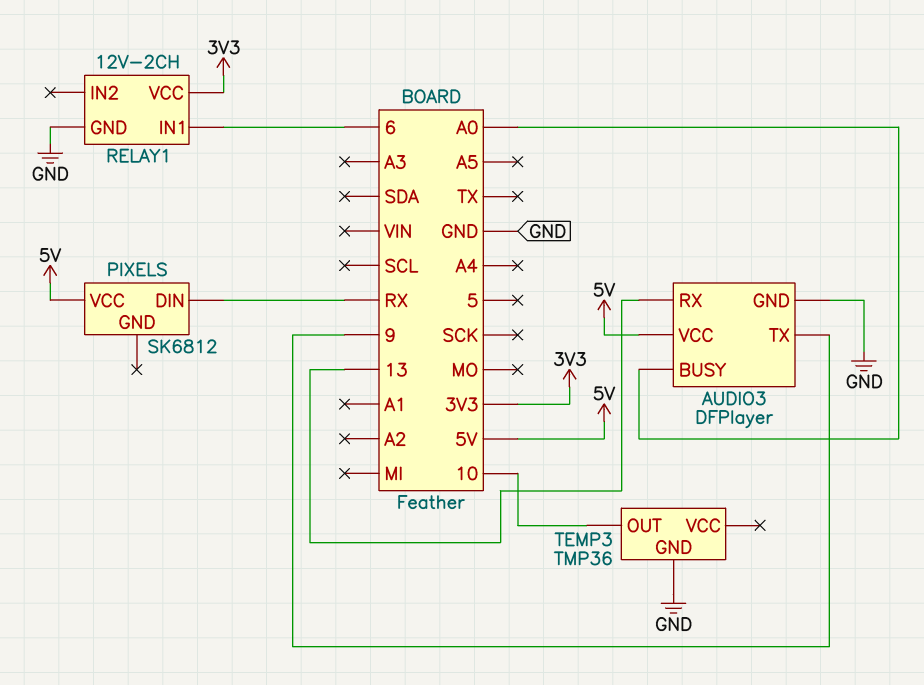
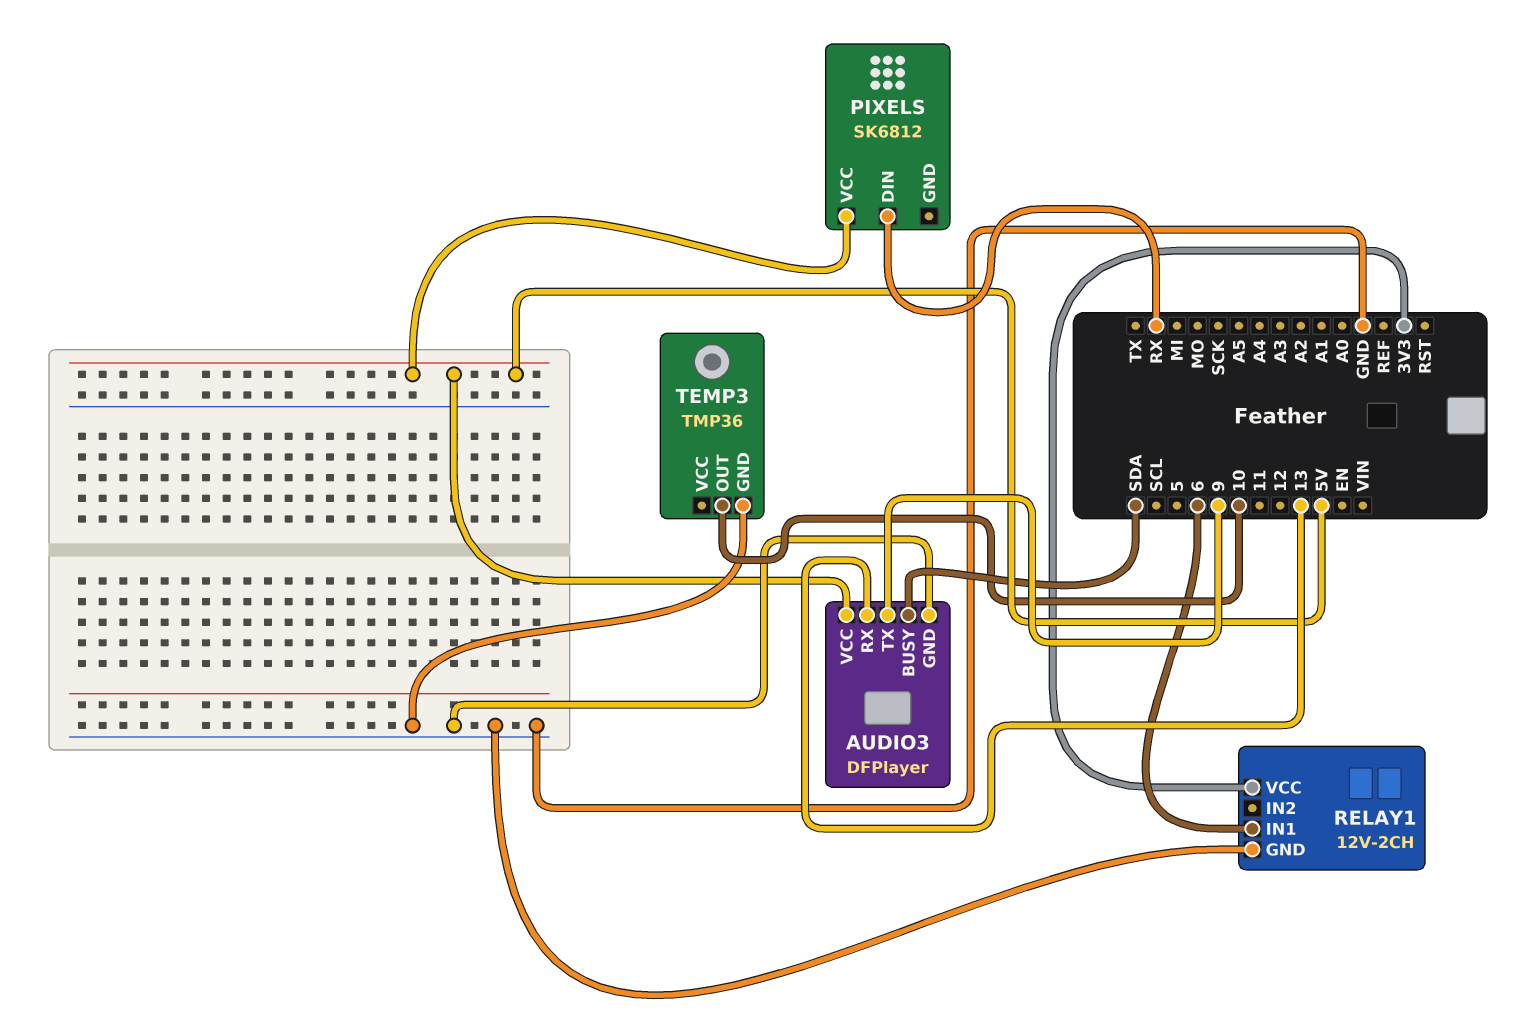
AUDIO3 pin BUSY: A0 -> SDA

